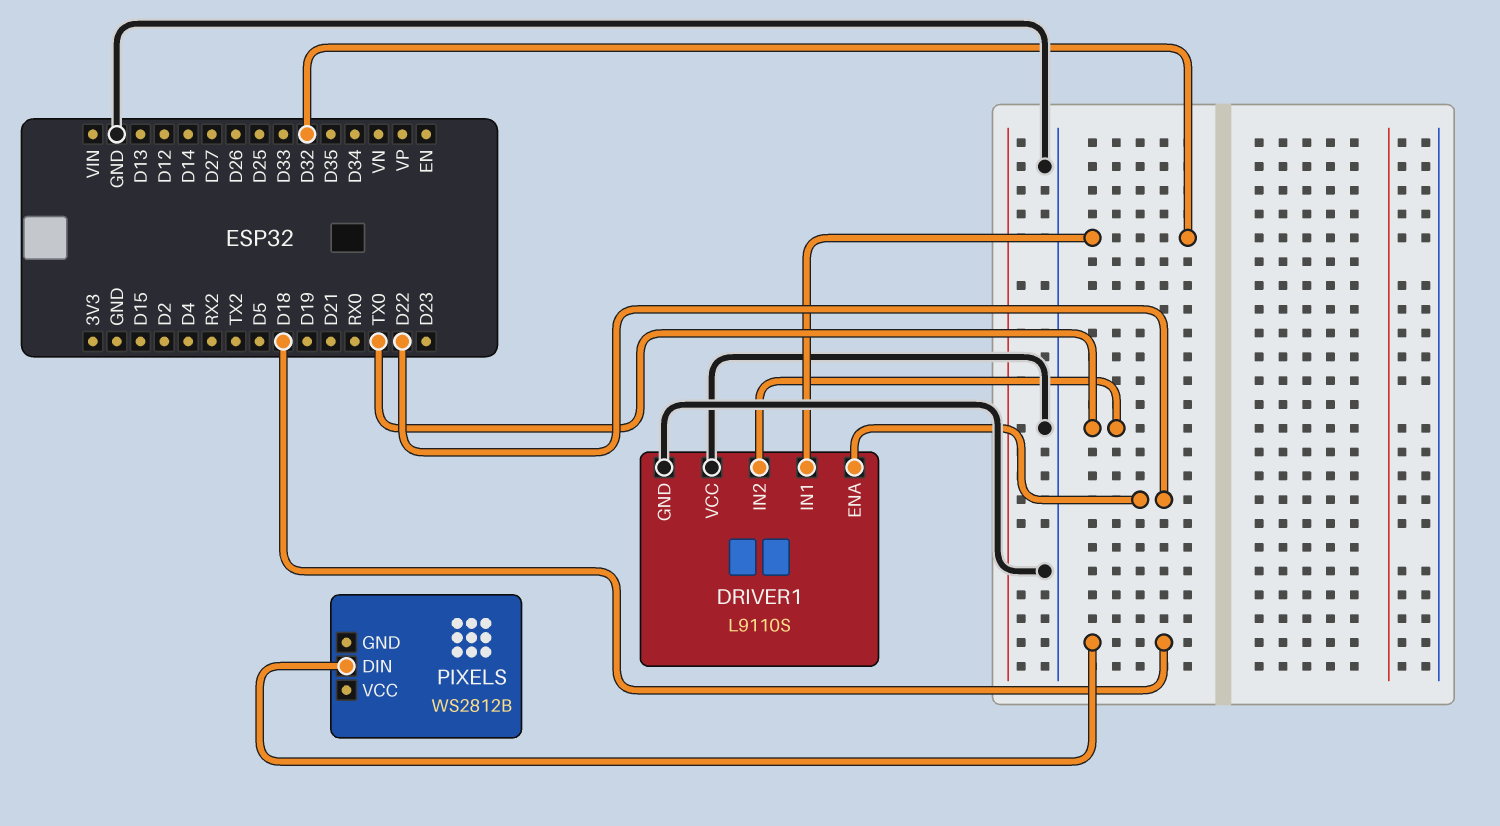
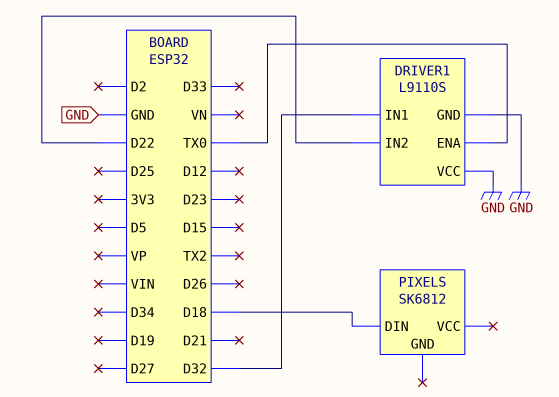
DRIVER1 pin ENA: D22 -> TX0
DRIVER1 pin IN2: TX0 -> D22
PIXELS: WS2812B -> SK6812

